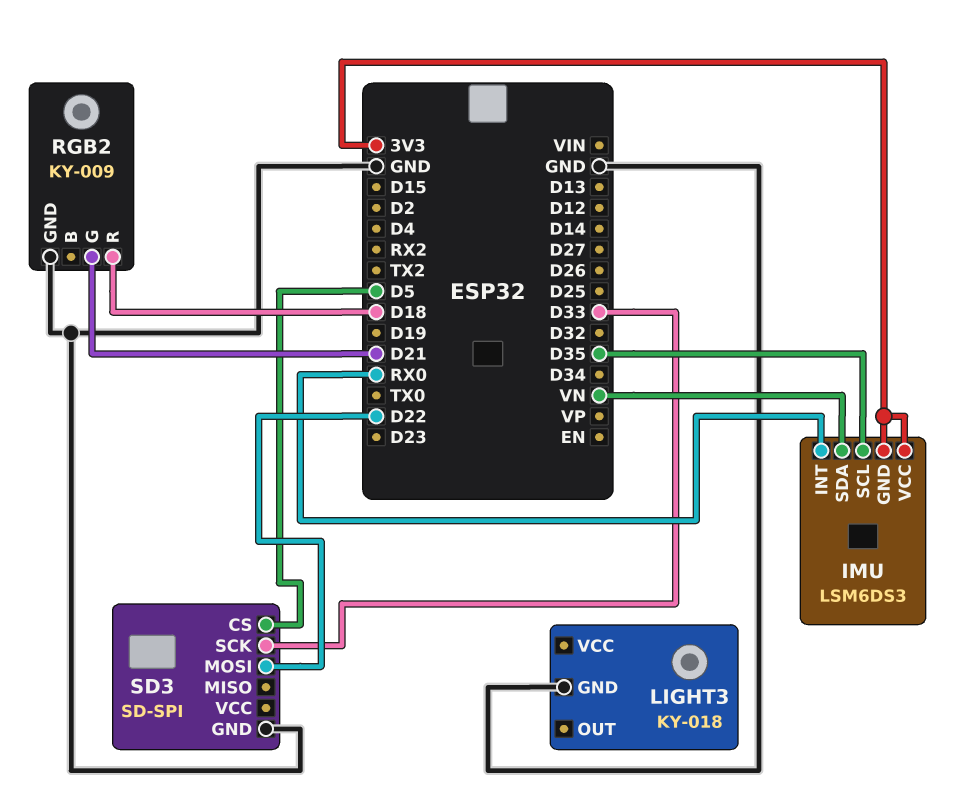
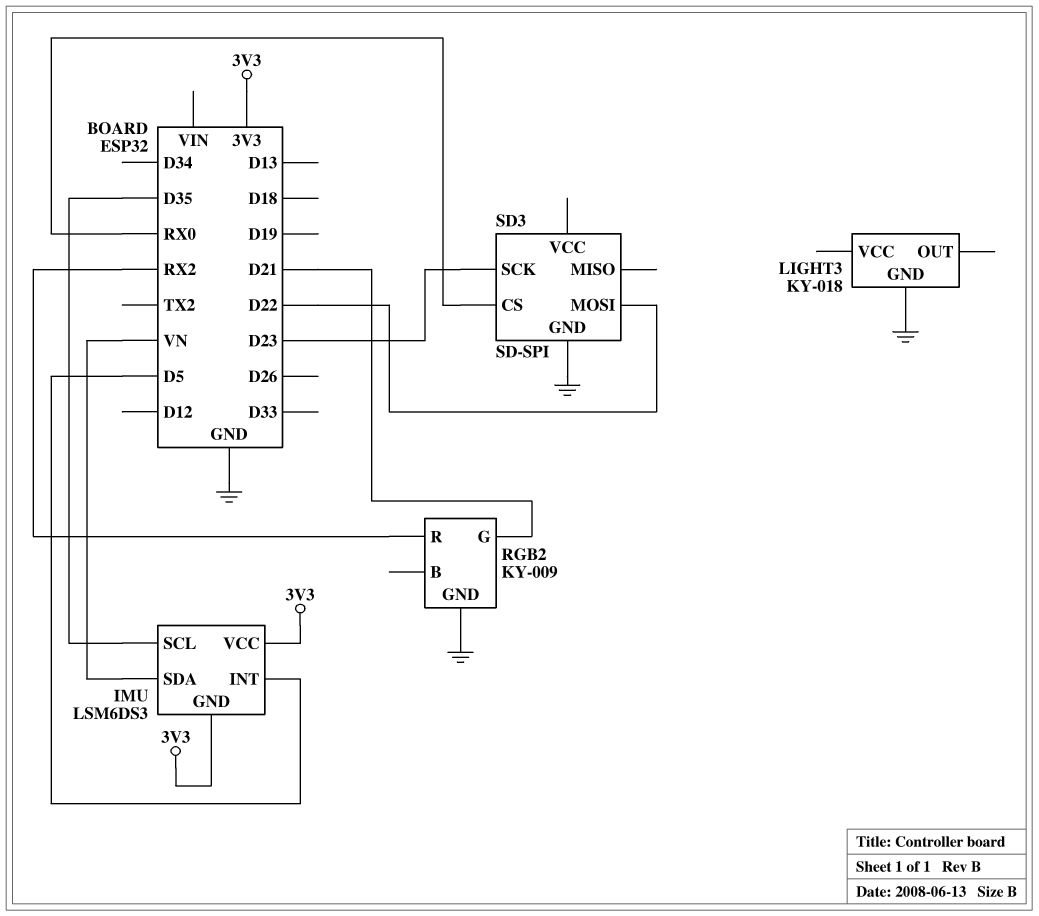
IMU pin INT: RX0 -> D5
RGB2 pin R: D18 -> RX2
SD3 pin CS: D5 -> RX0
SD3 pin SCK: D33 -> D23

